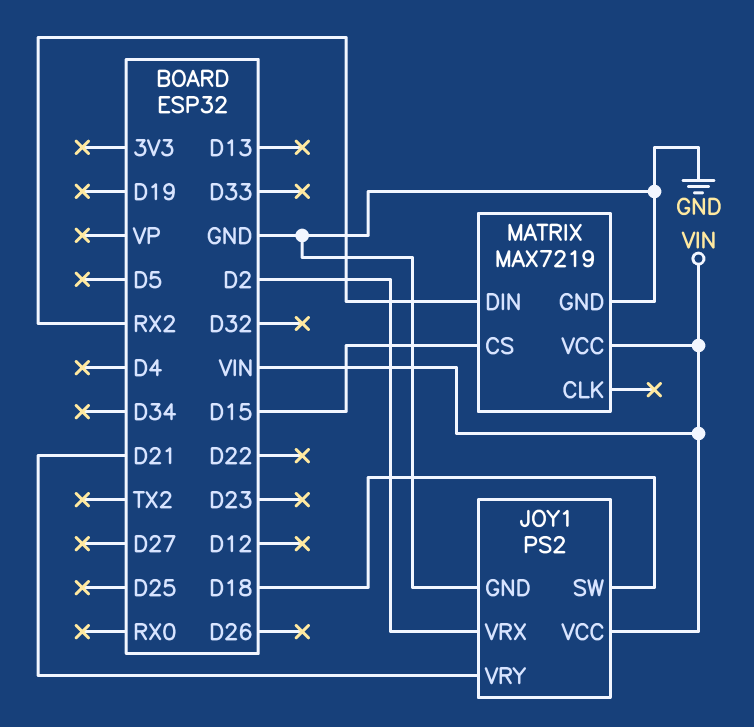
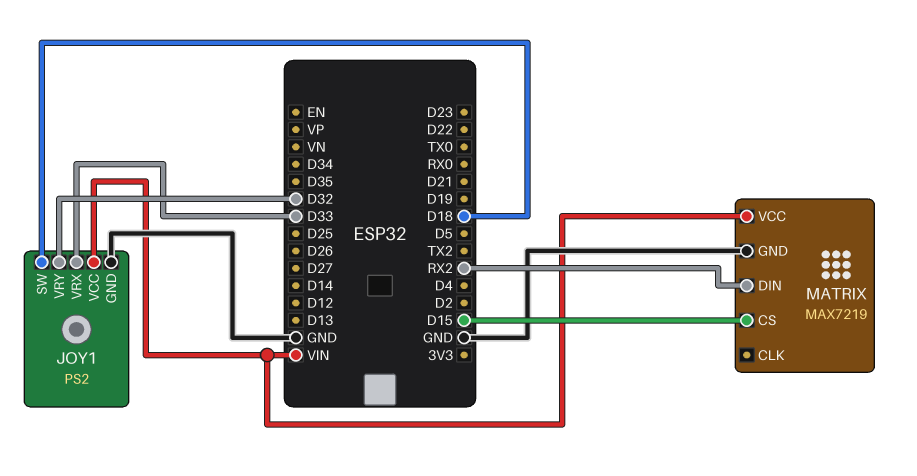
JOY1 pin VRX: D2 -> D33
JOY1 pin VRY: D21 -> D32

